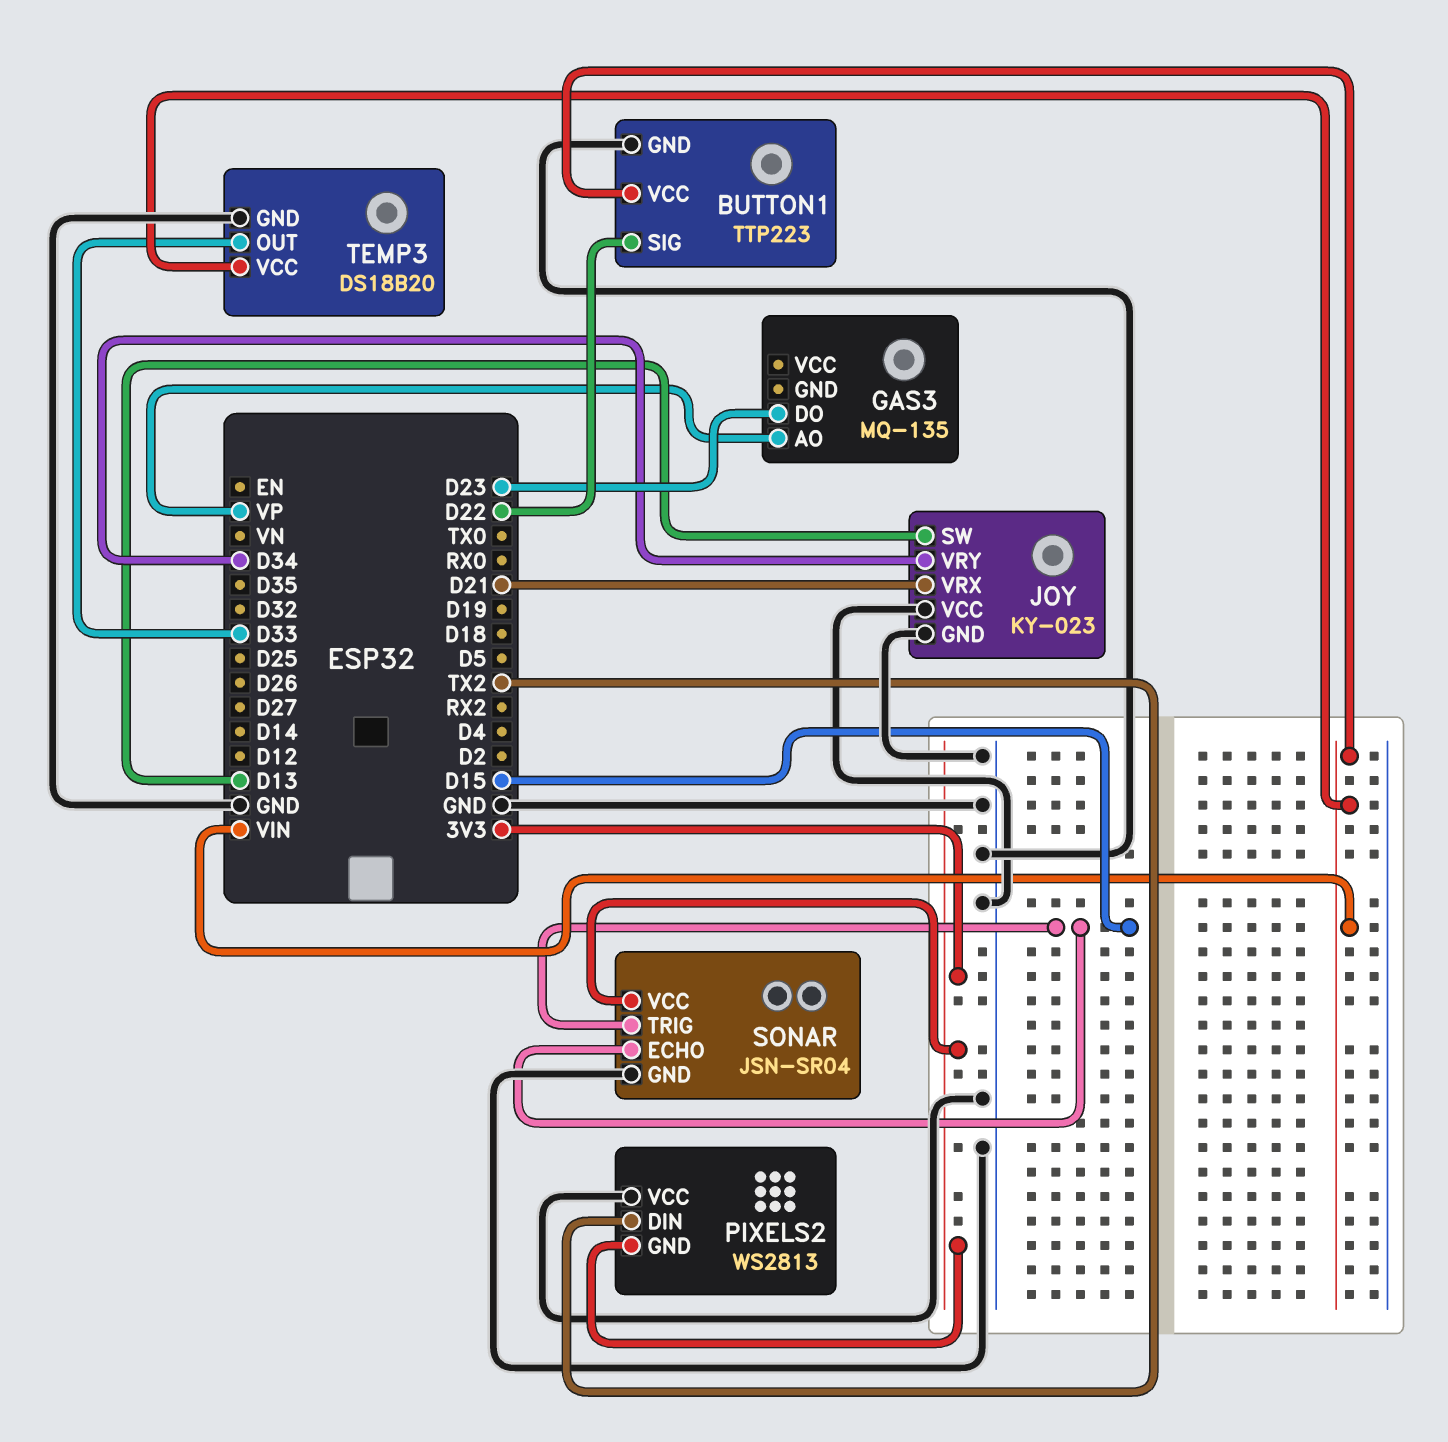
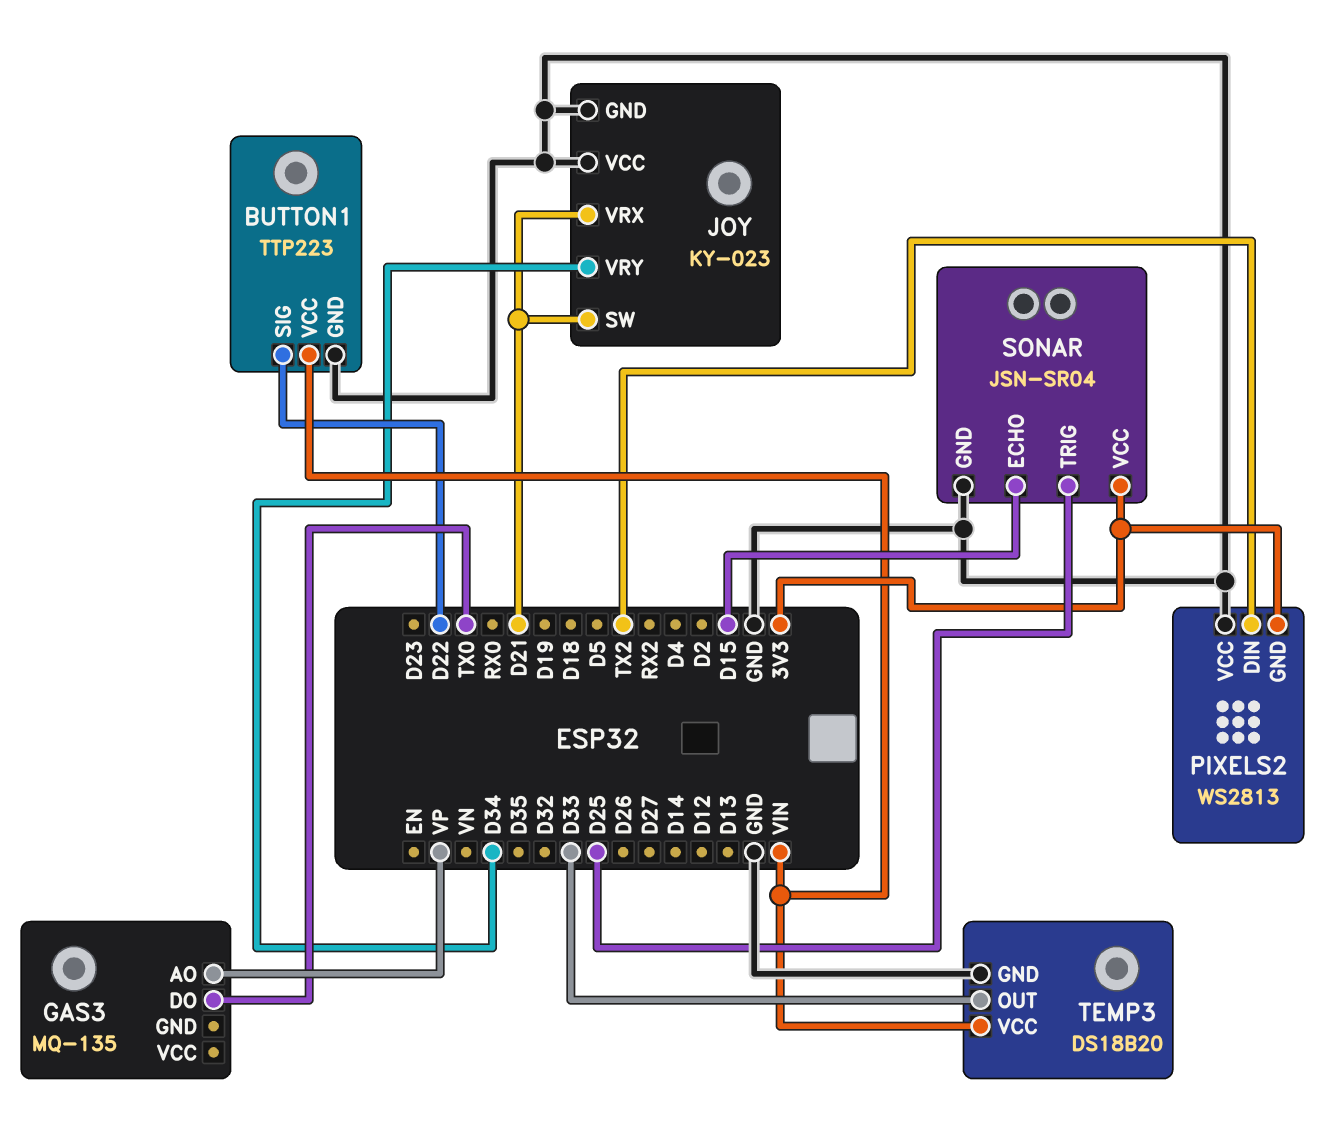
GAS3 pin DO: D23 -> TX0
JOY pin SW: D13 -> D21
SONAR pin TRIG: D15 -> D25

